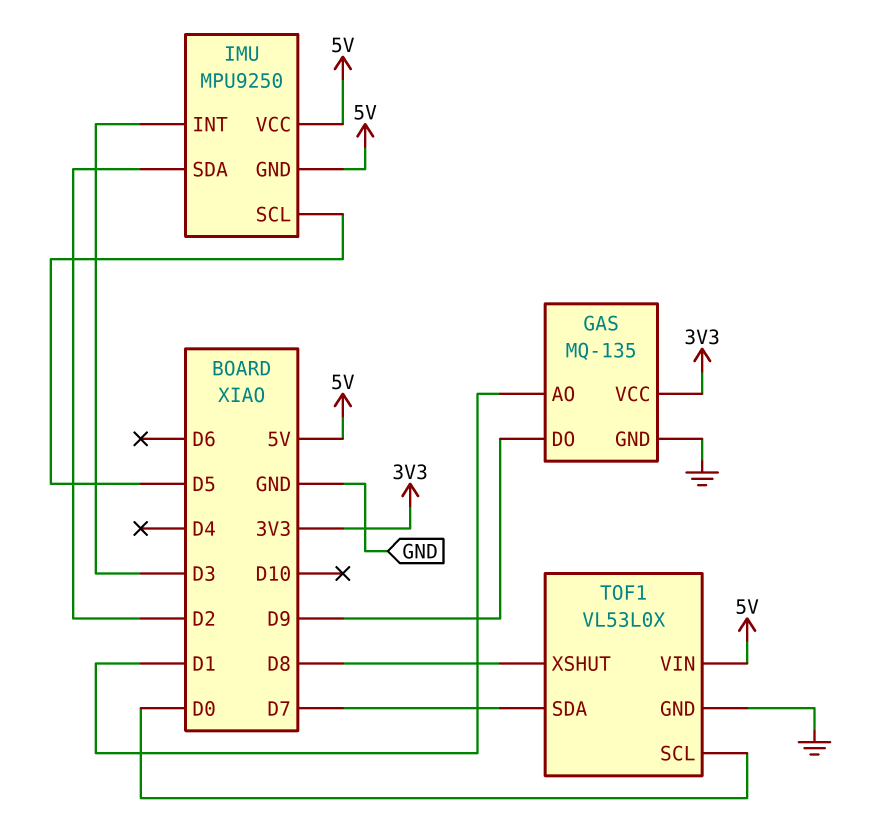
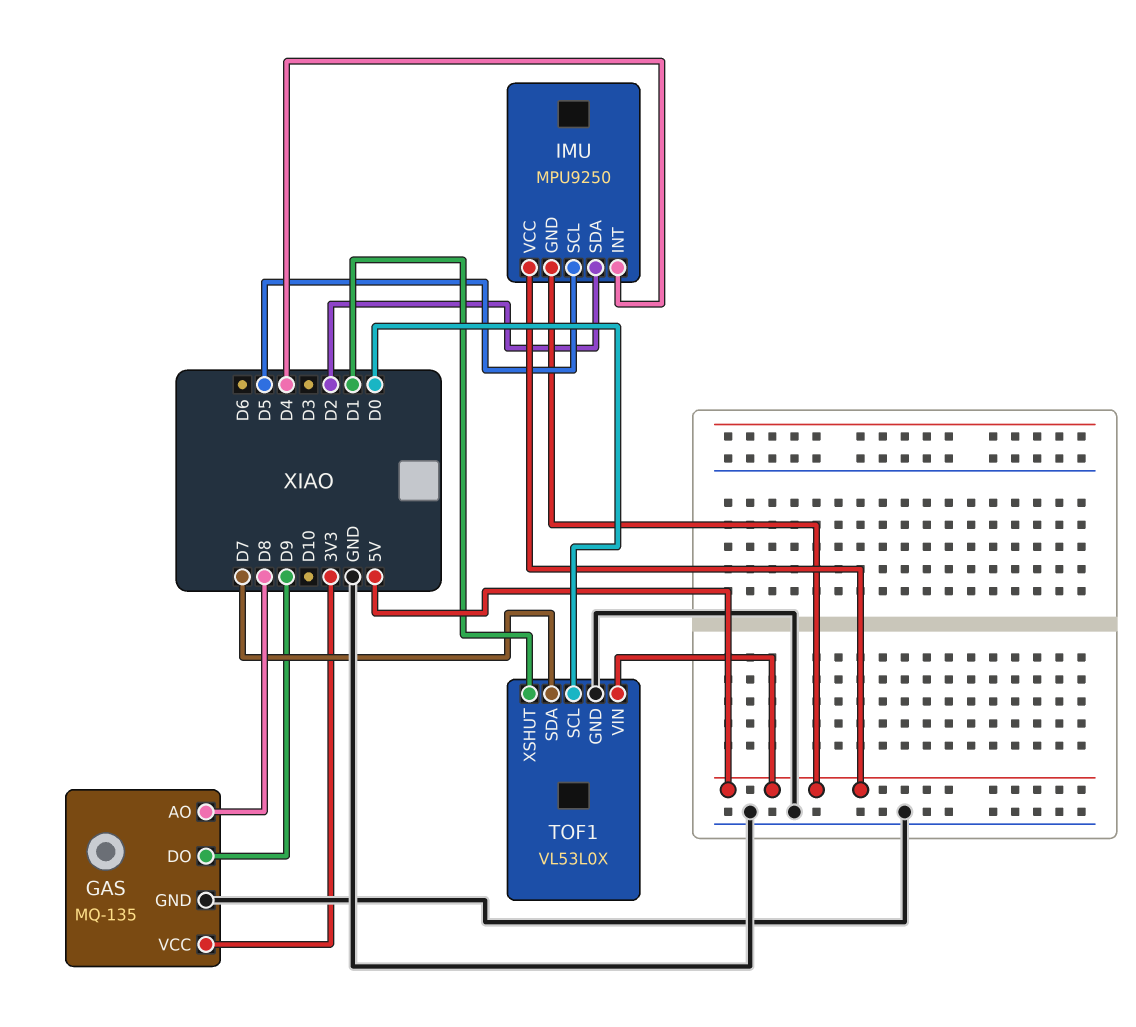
GAS pin AO: D1 -> D8
IMU pin INT: D3 -> D4
TOF1 pin XSHUT: D8 -> D1

